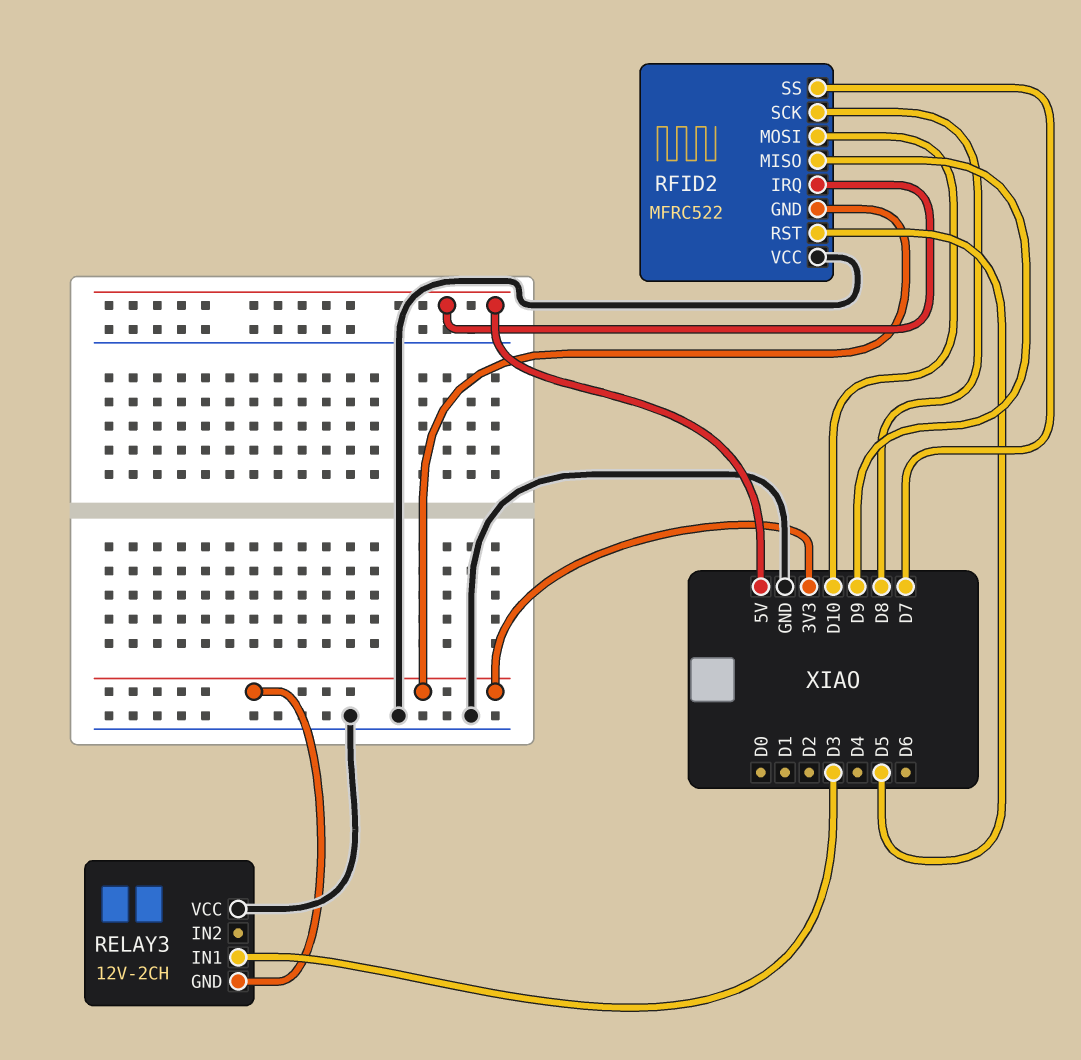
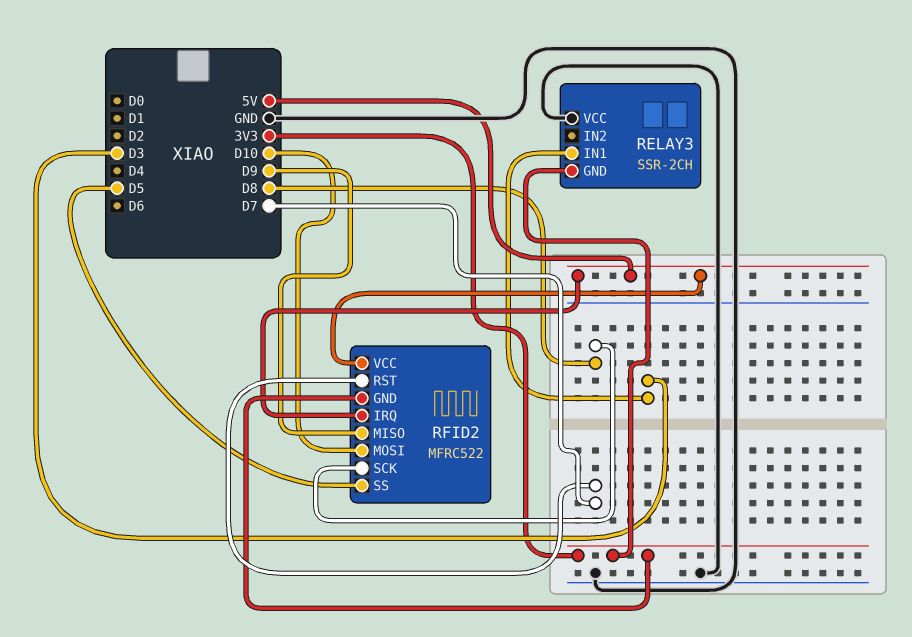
RELAY3: 12V-2CH -> SSR-2CH
RFID2 pin RST: D5 -> D7
RFID2 pin SS: D7 -> D5
RFID2 pin VCC: GND -> 5V

